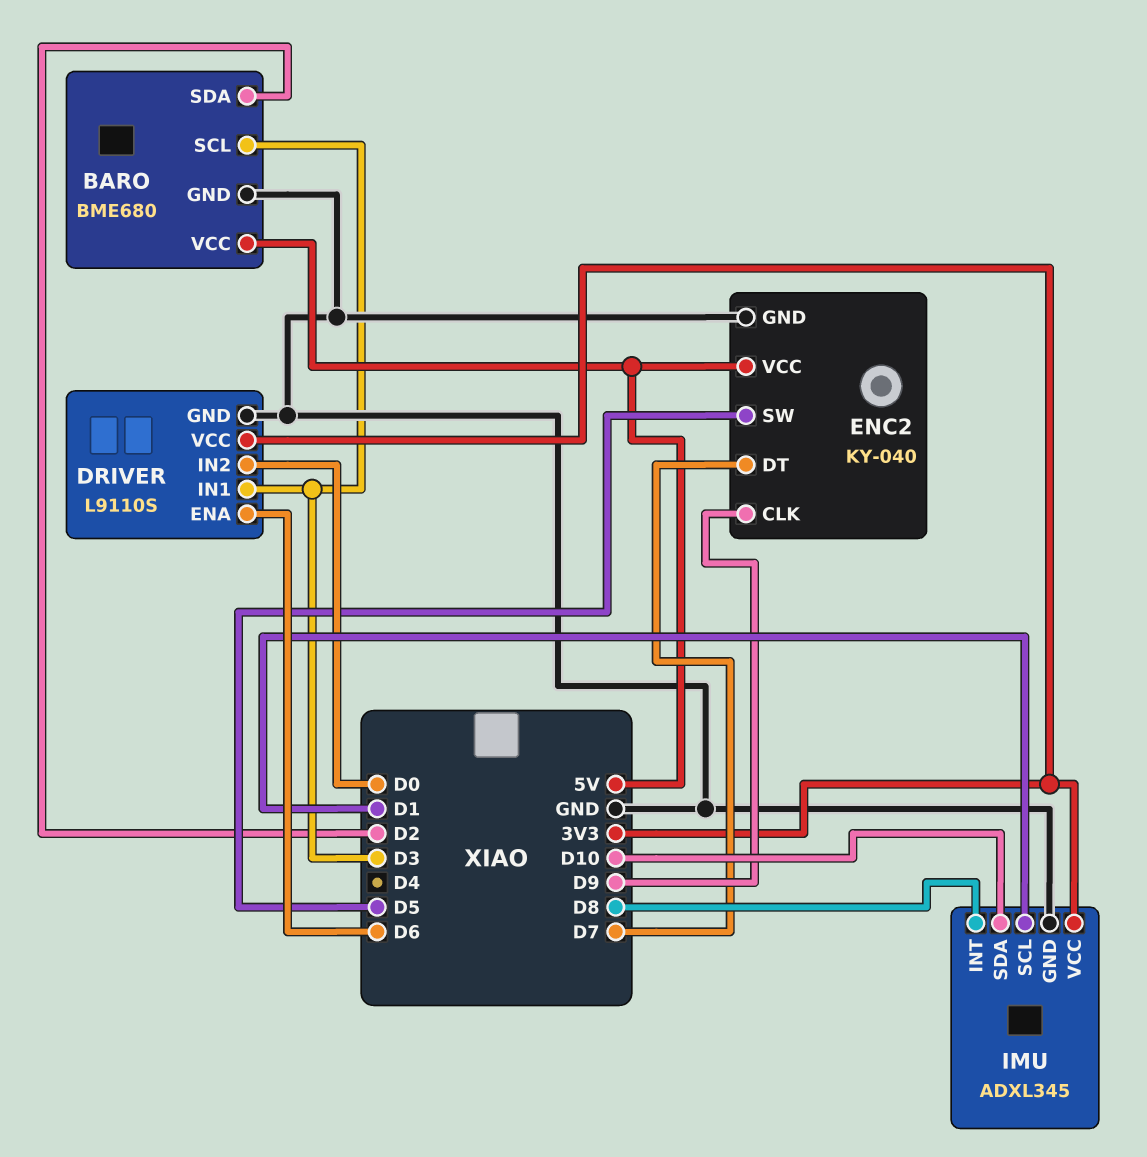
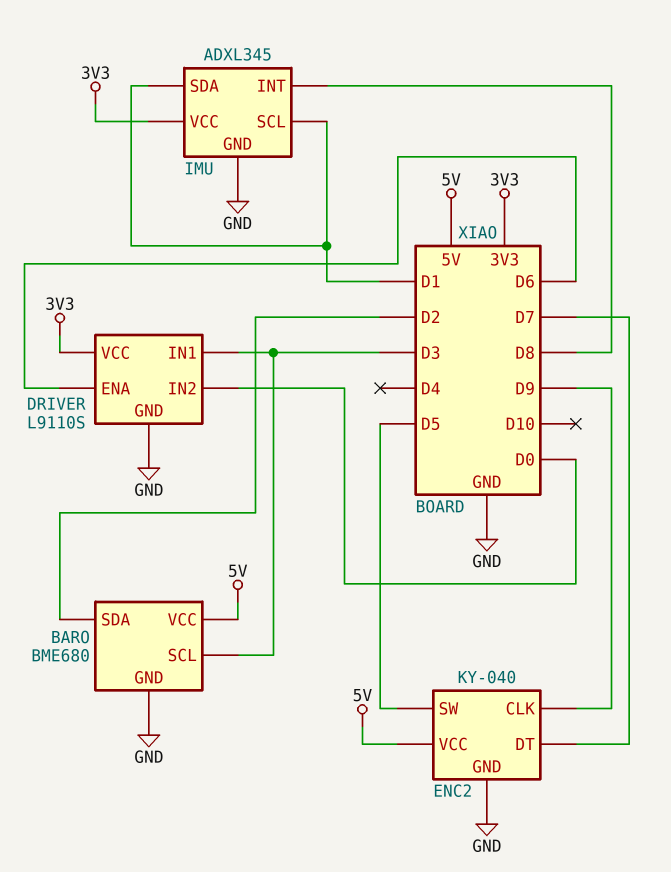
IMU pin SDA: D10 -> D1

